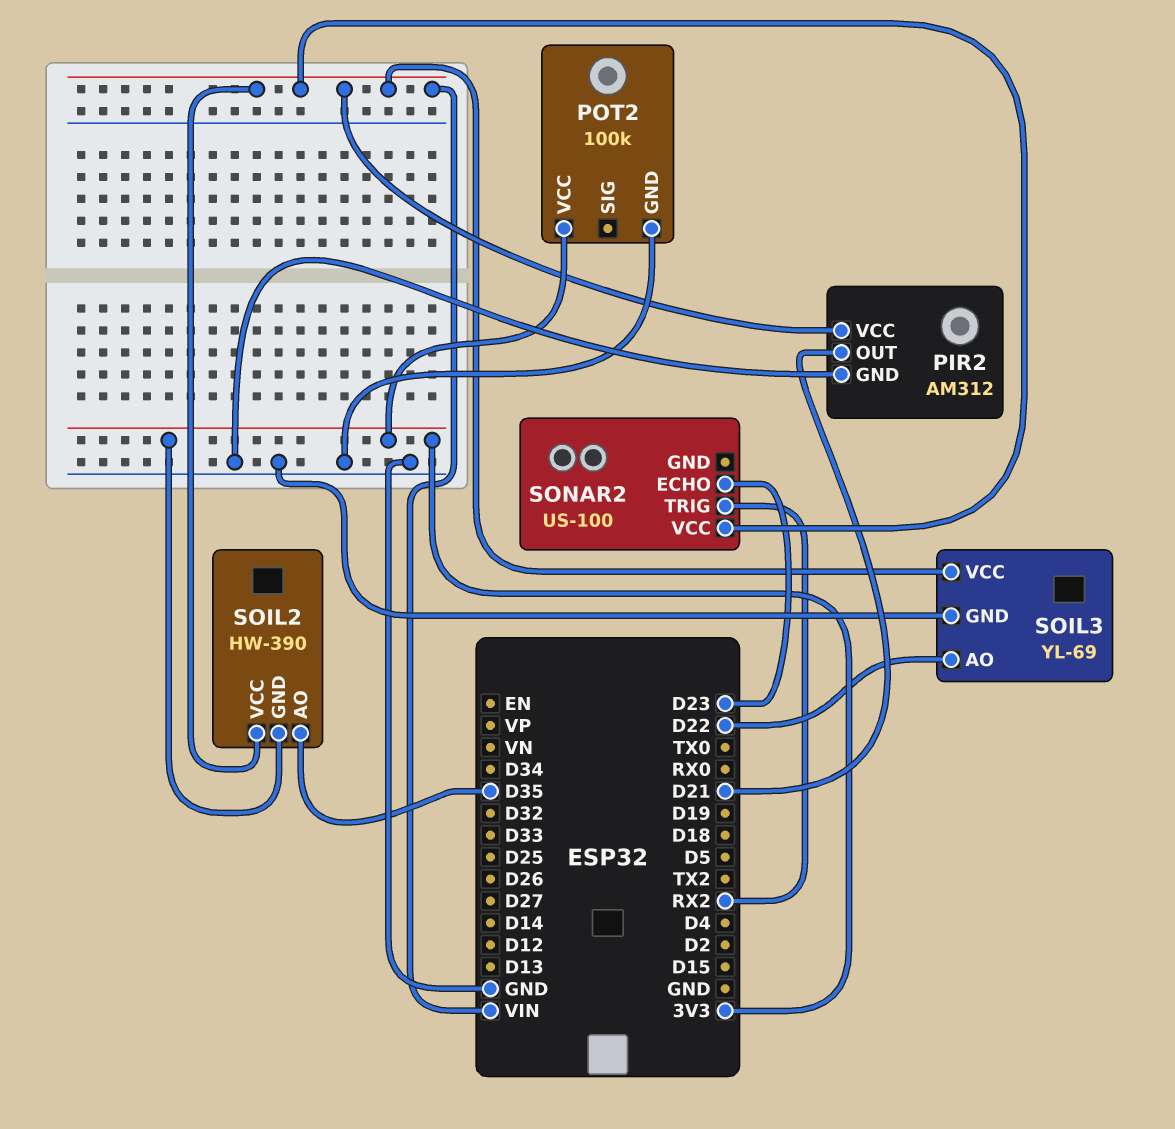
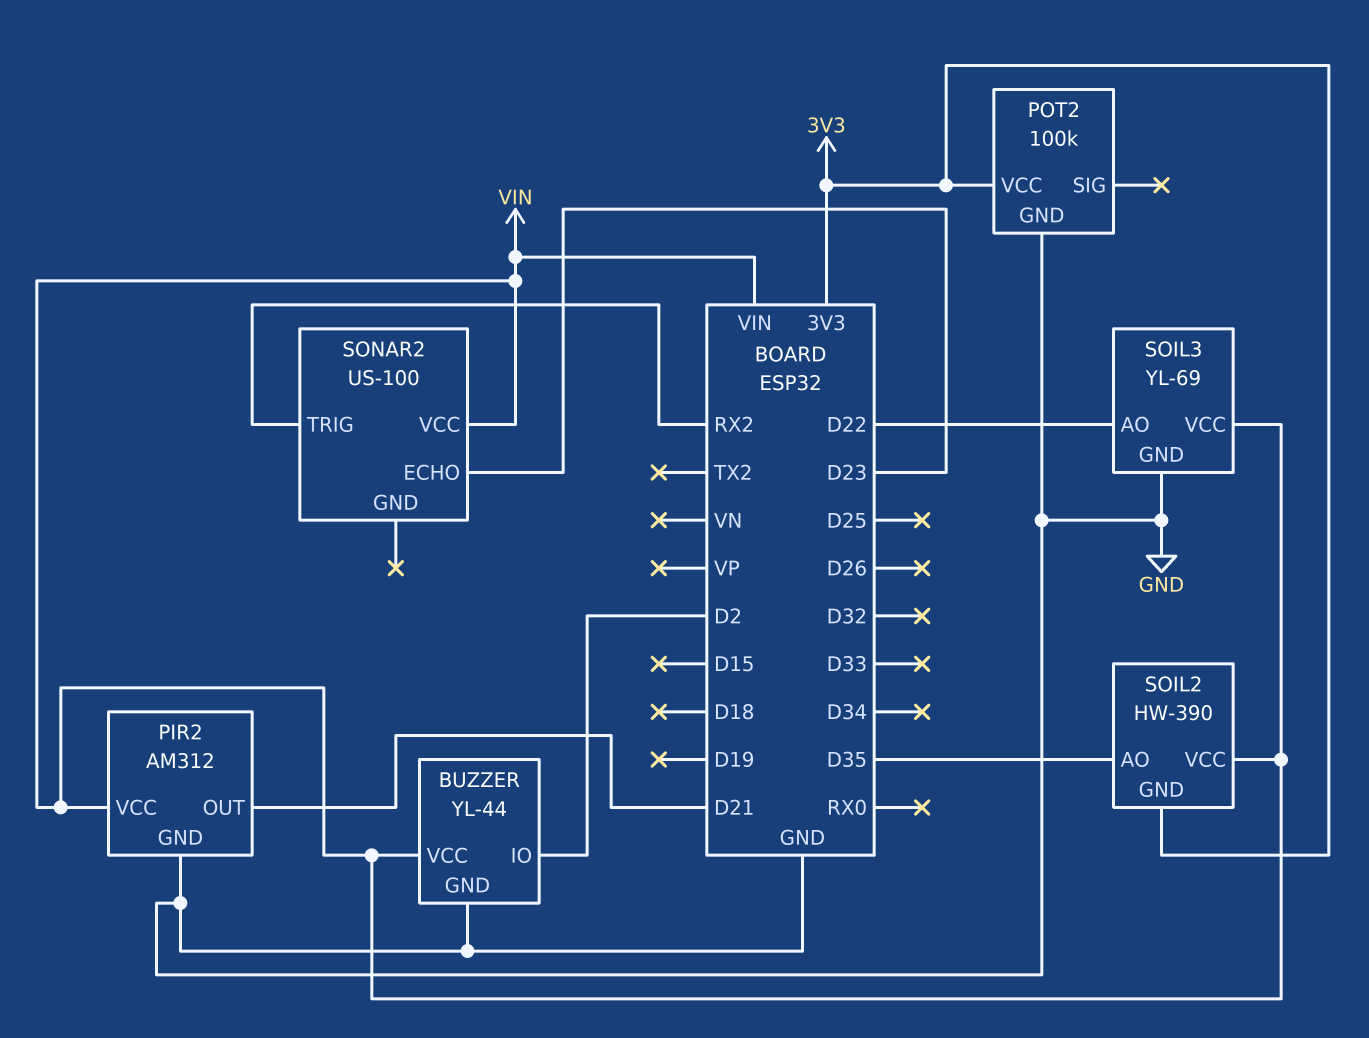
BUZZER: none -> YL-44
BUZZER pin GND: none -> GND
BUZZER pin IO: none -> D2
BUZZER pin VCC: none -> VIN

